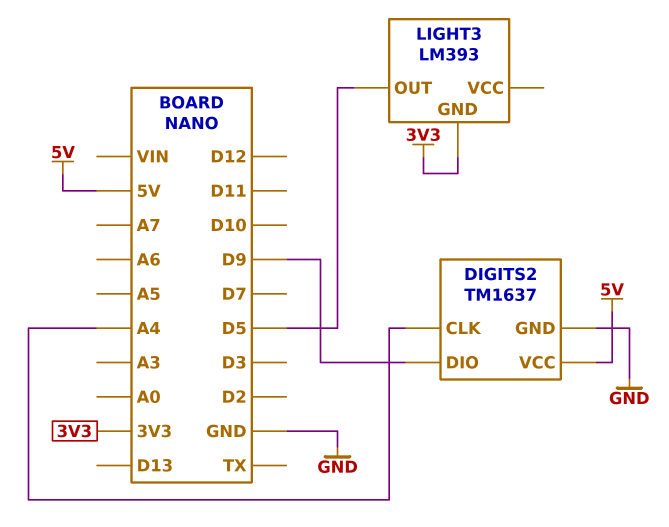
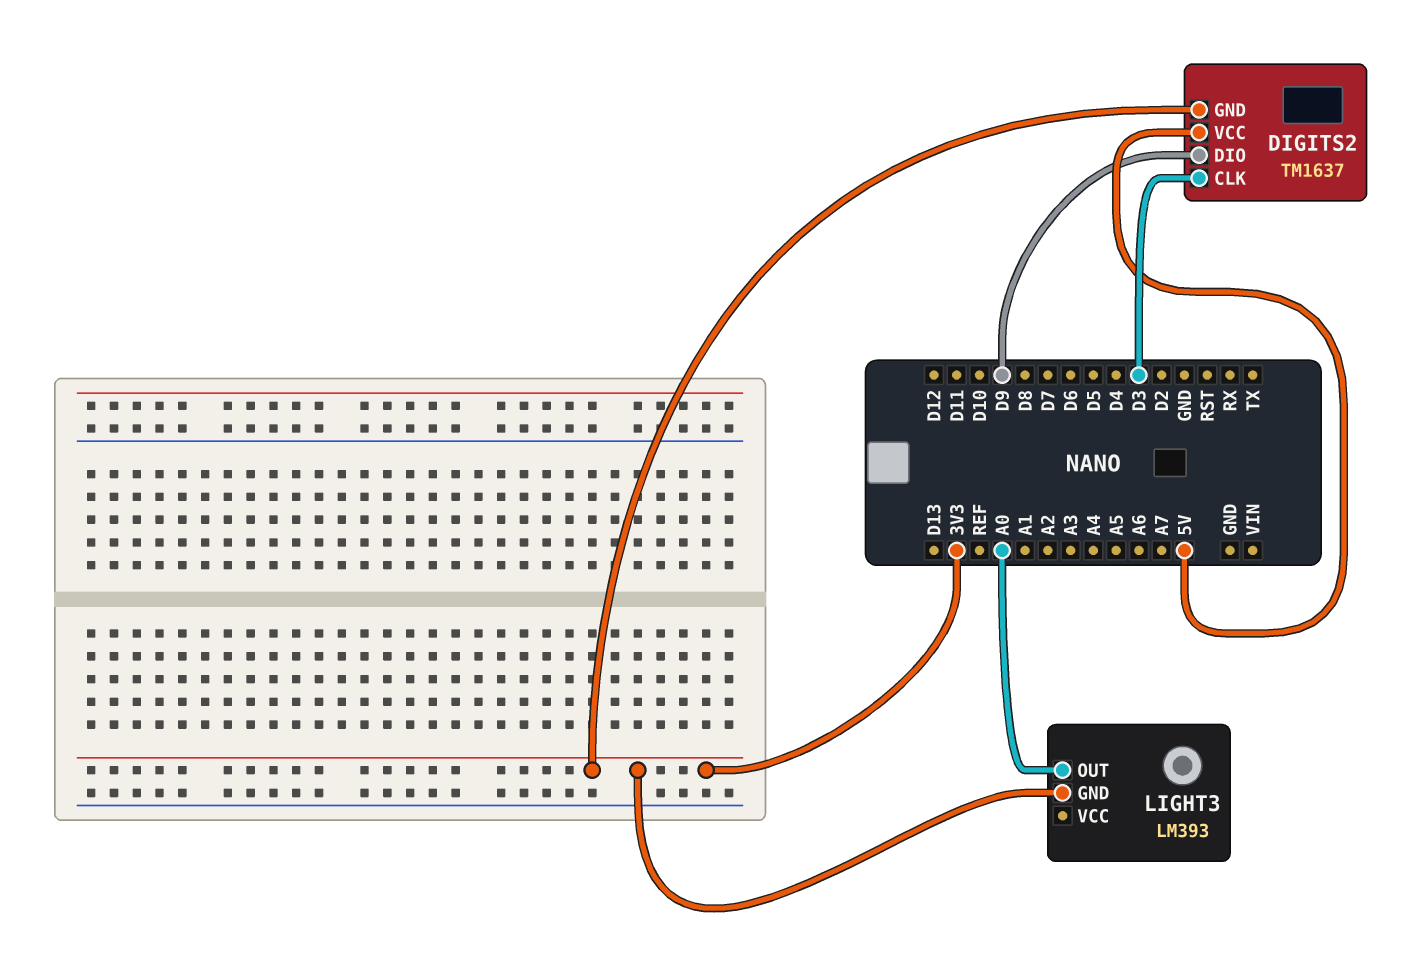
DIGITS2 pin CLK: A4 -> D3
DIGITS2 pin GND: GND -> 3V3
LIGHT3 pin OUT: D5 -> A0

